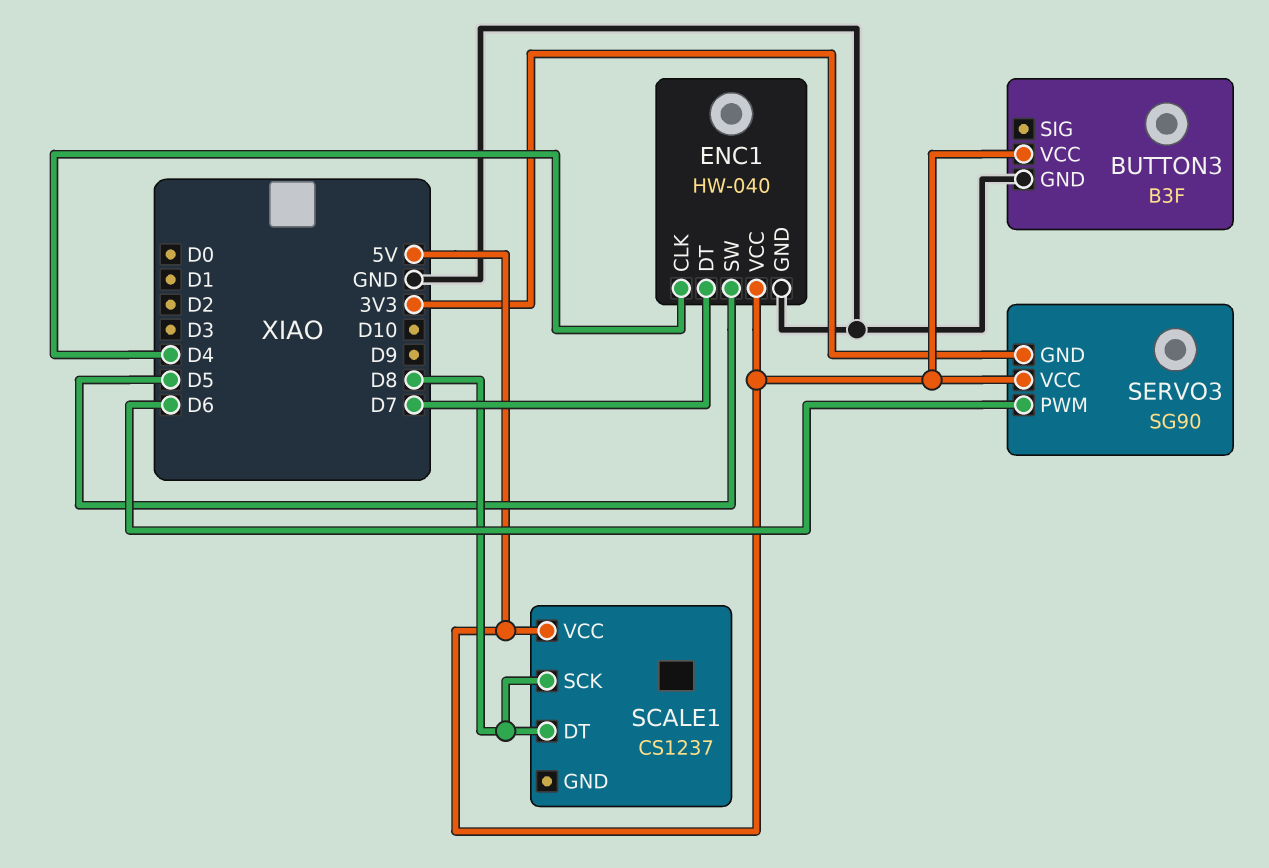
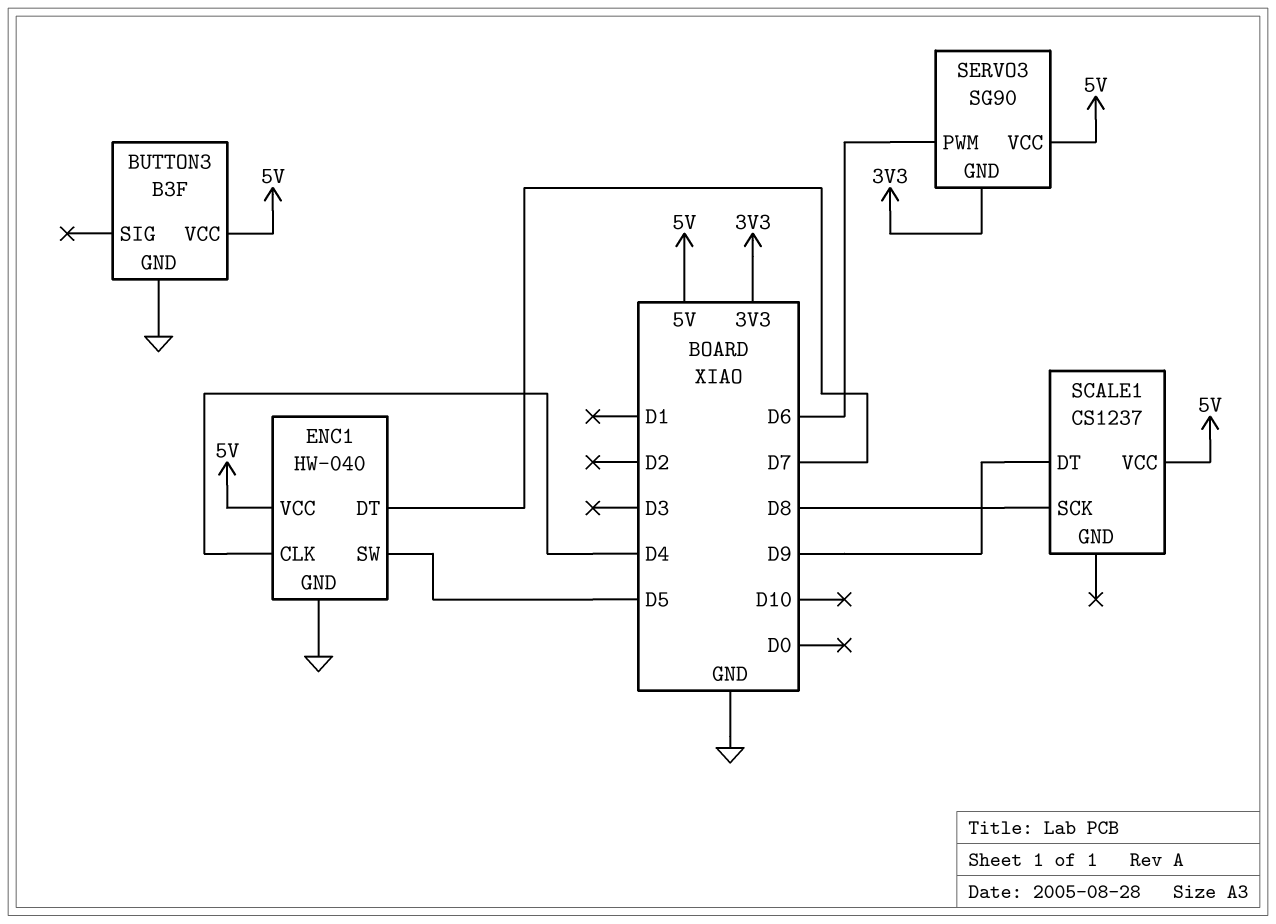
SCALE1 pin DT: D8 -> D9

